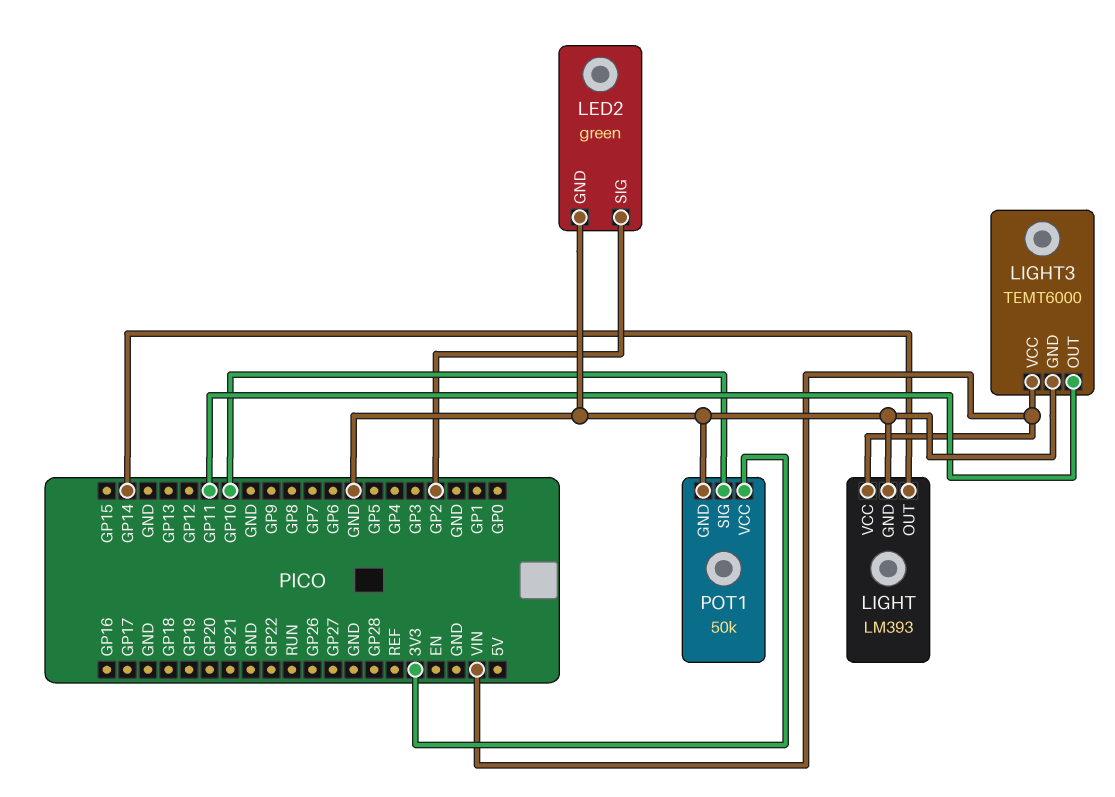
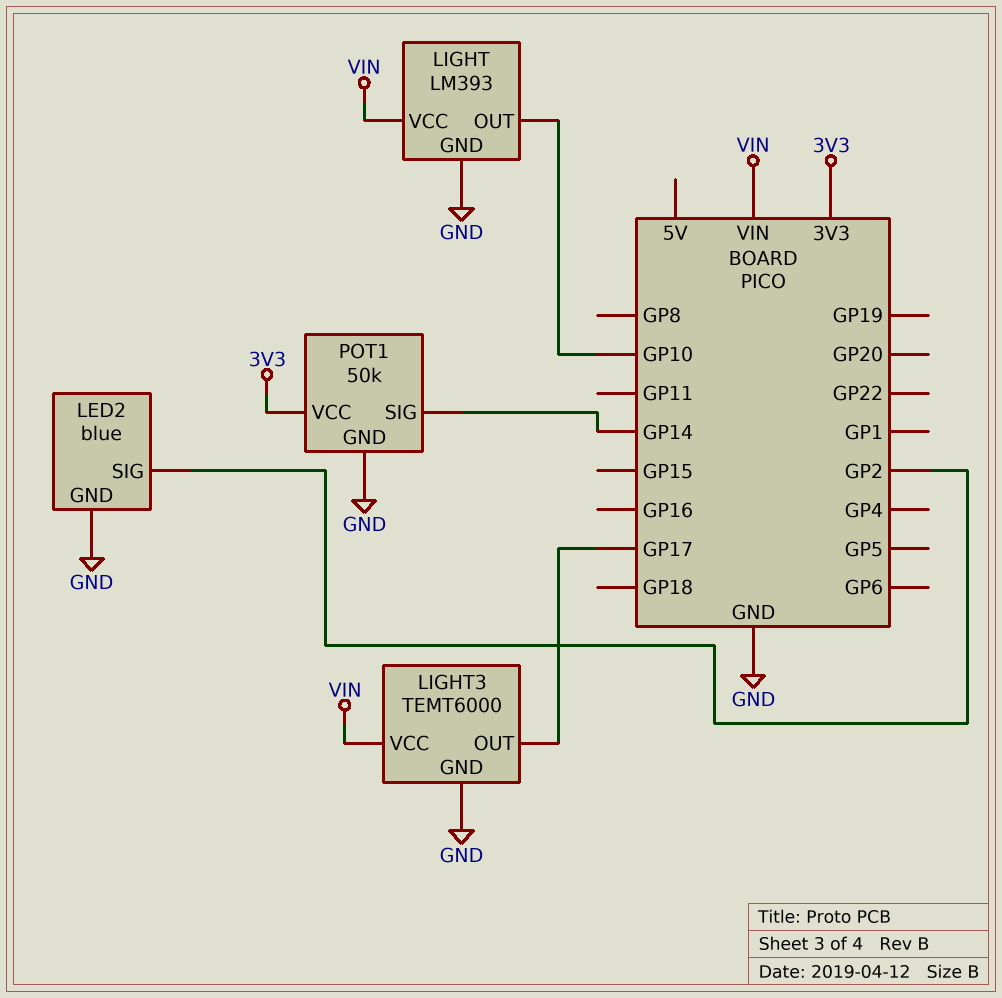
LED2: green -> blue
LIGHT pin OUT: GP14 -> GP10
LIGHT3 pin OUT: GP11 -> GP17
POT1 pin SIG: GP10 -> GP14

